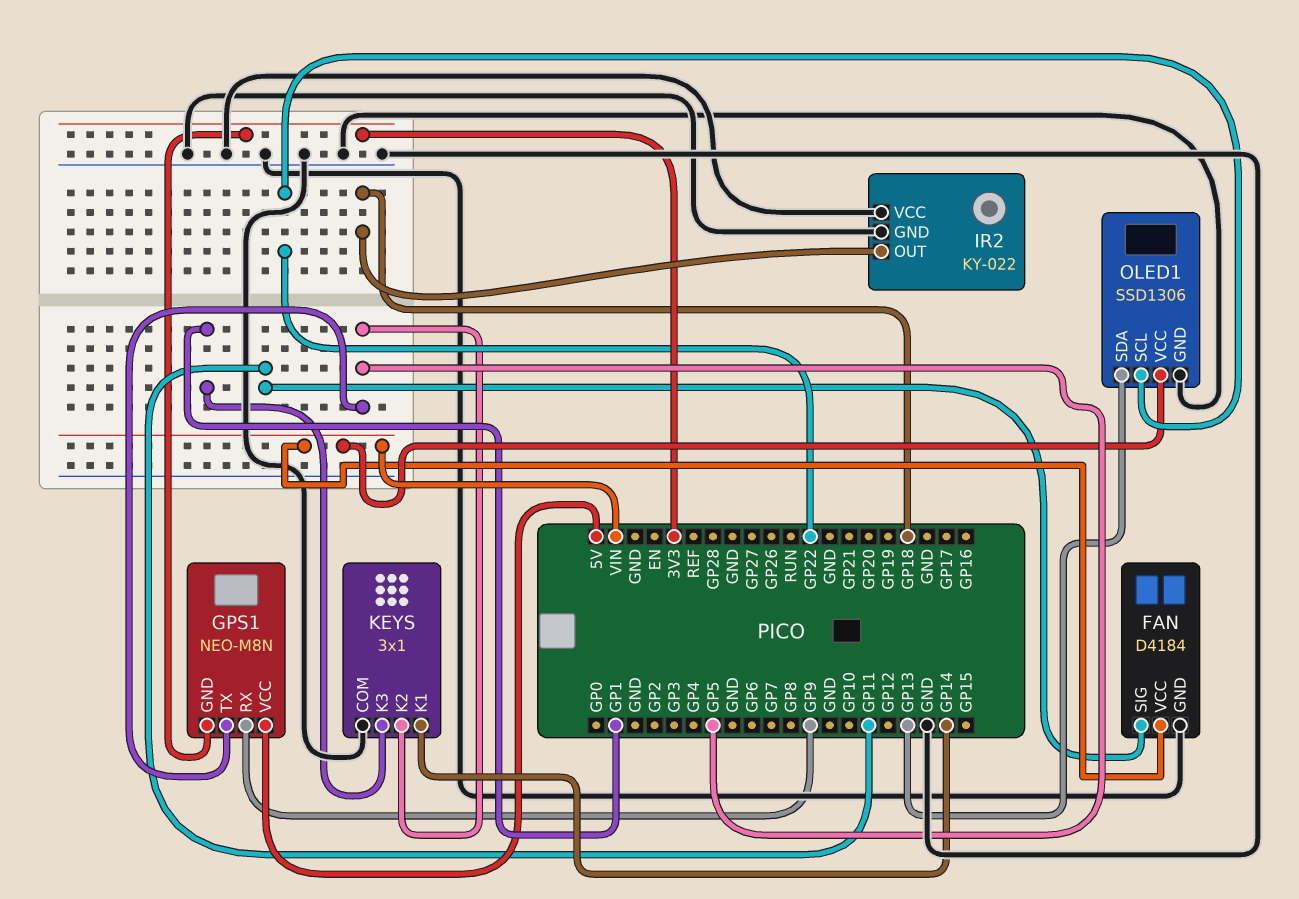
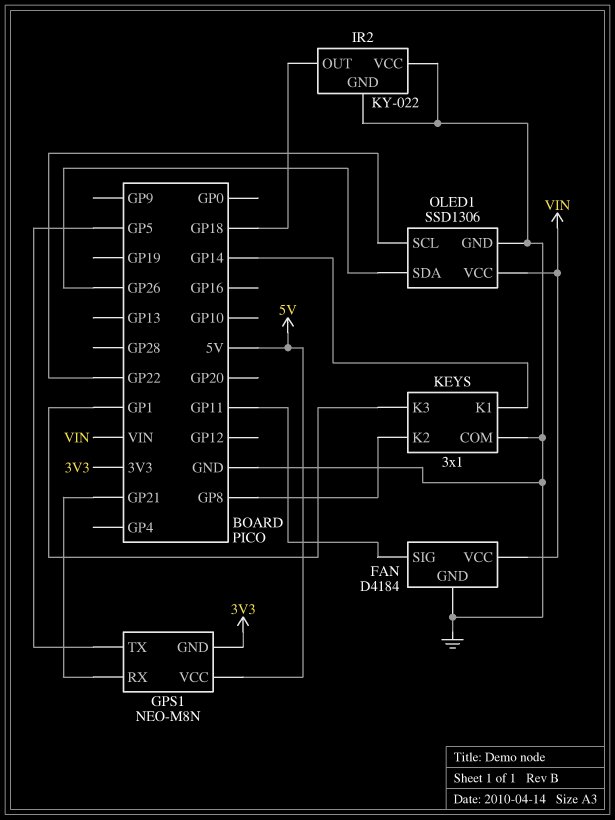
GPS1 pin RX: GP9 -> GP21
KEYS pin K2: GP5 -> GP8
OLED1 pin SDA: GP13 -> GP26

